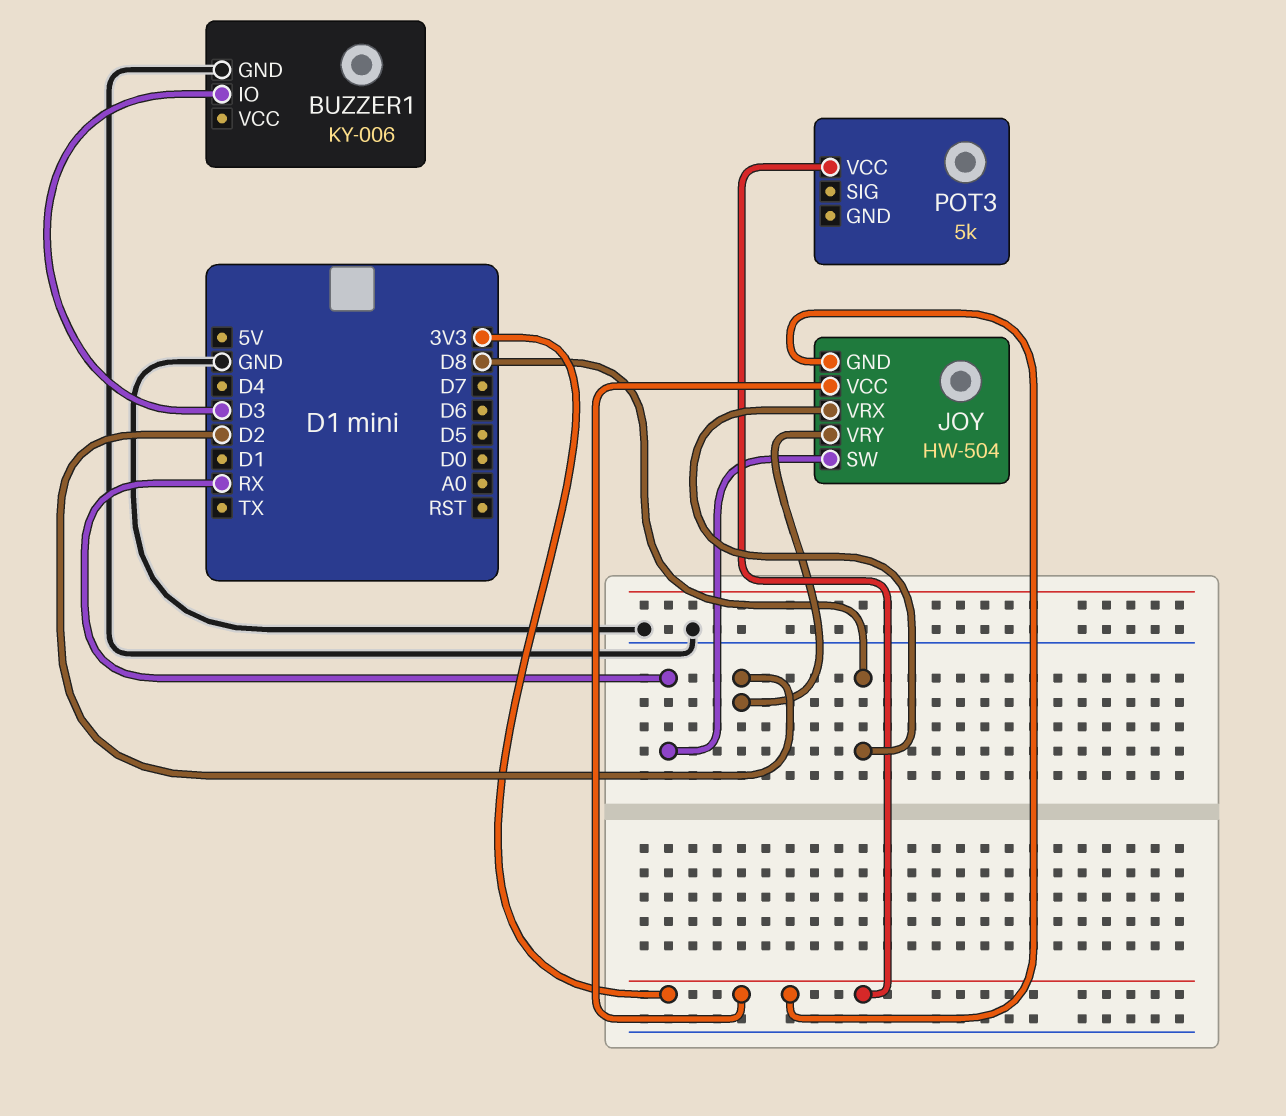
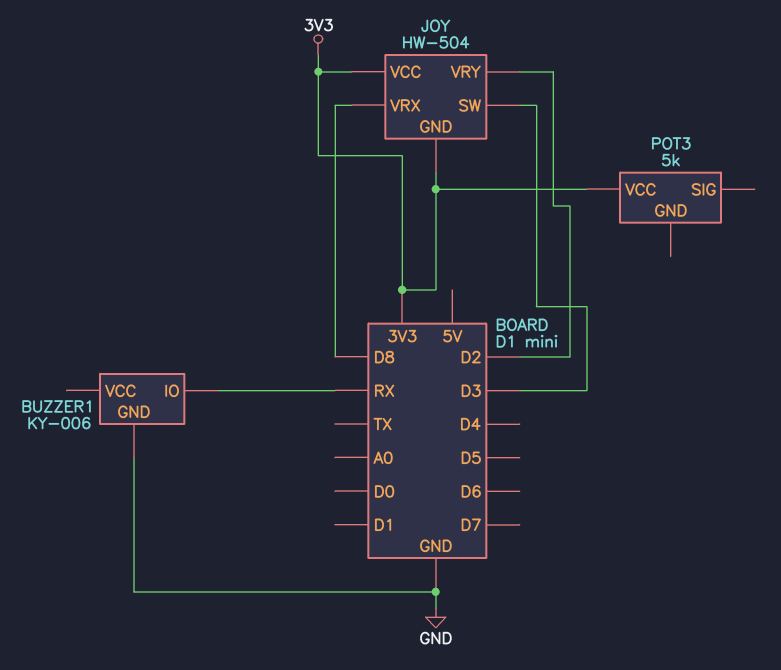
BUZZER1 pin IO: D3 -> RX
JOY pin SW: RX -> D3

